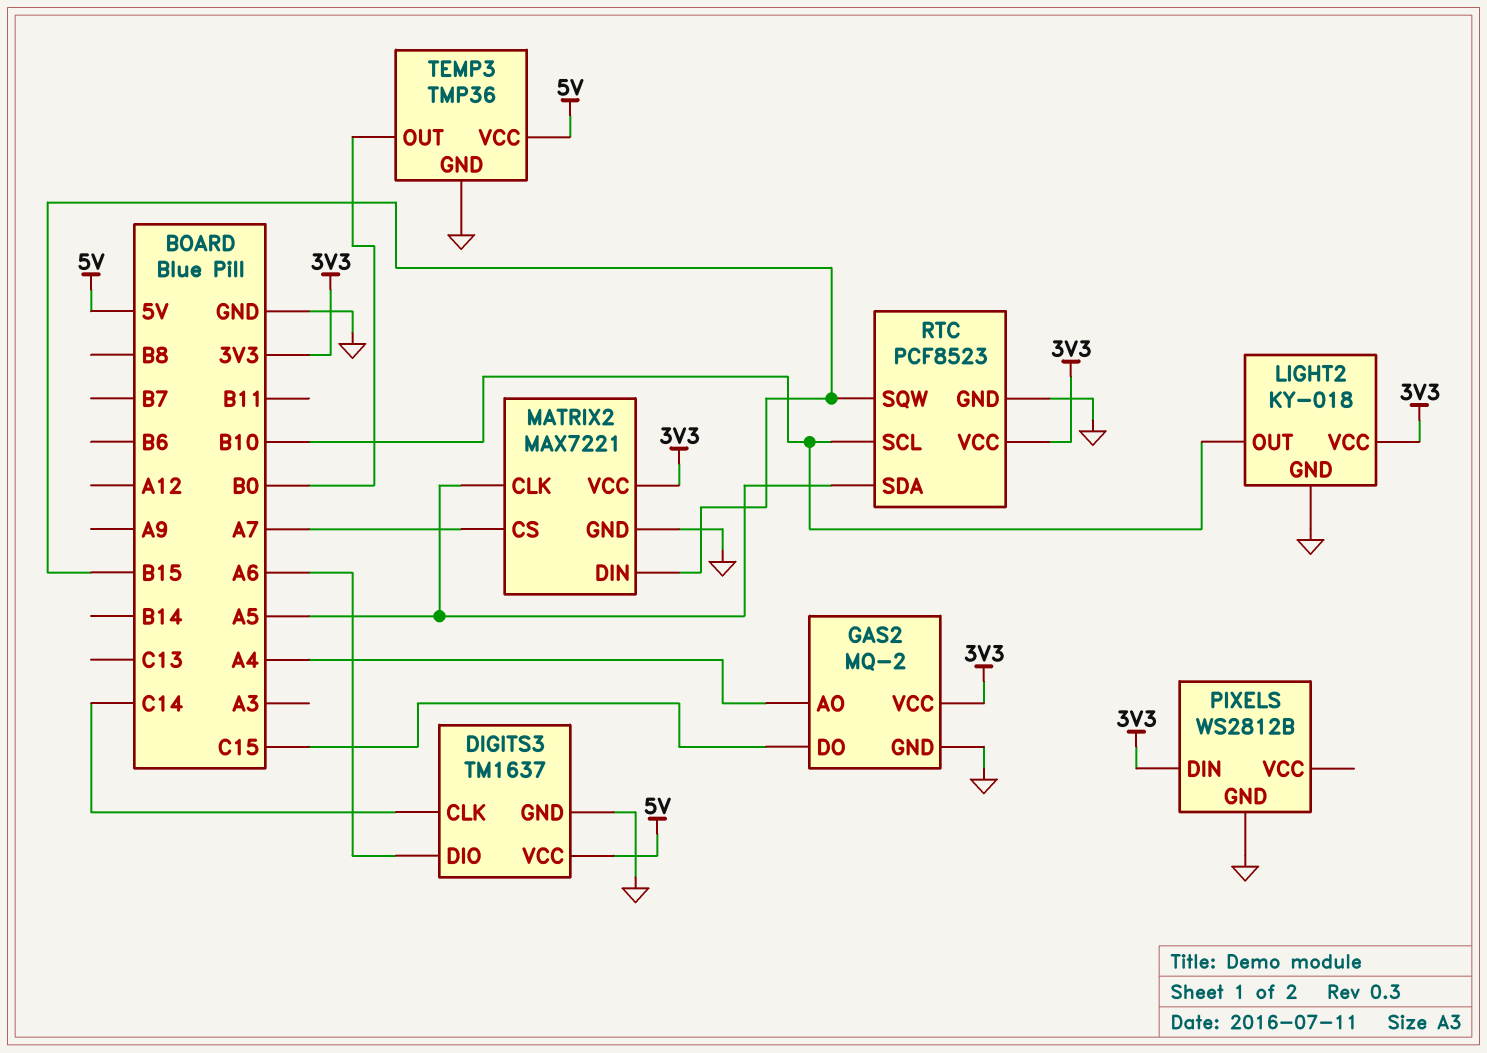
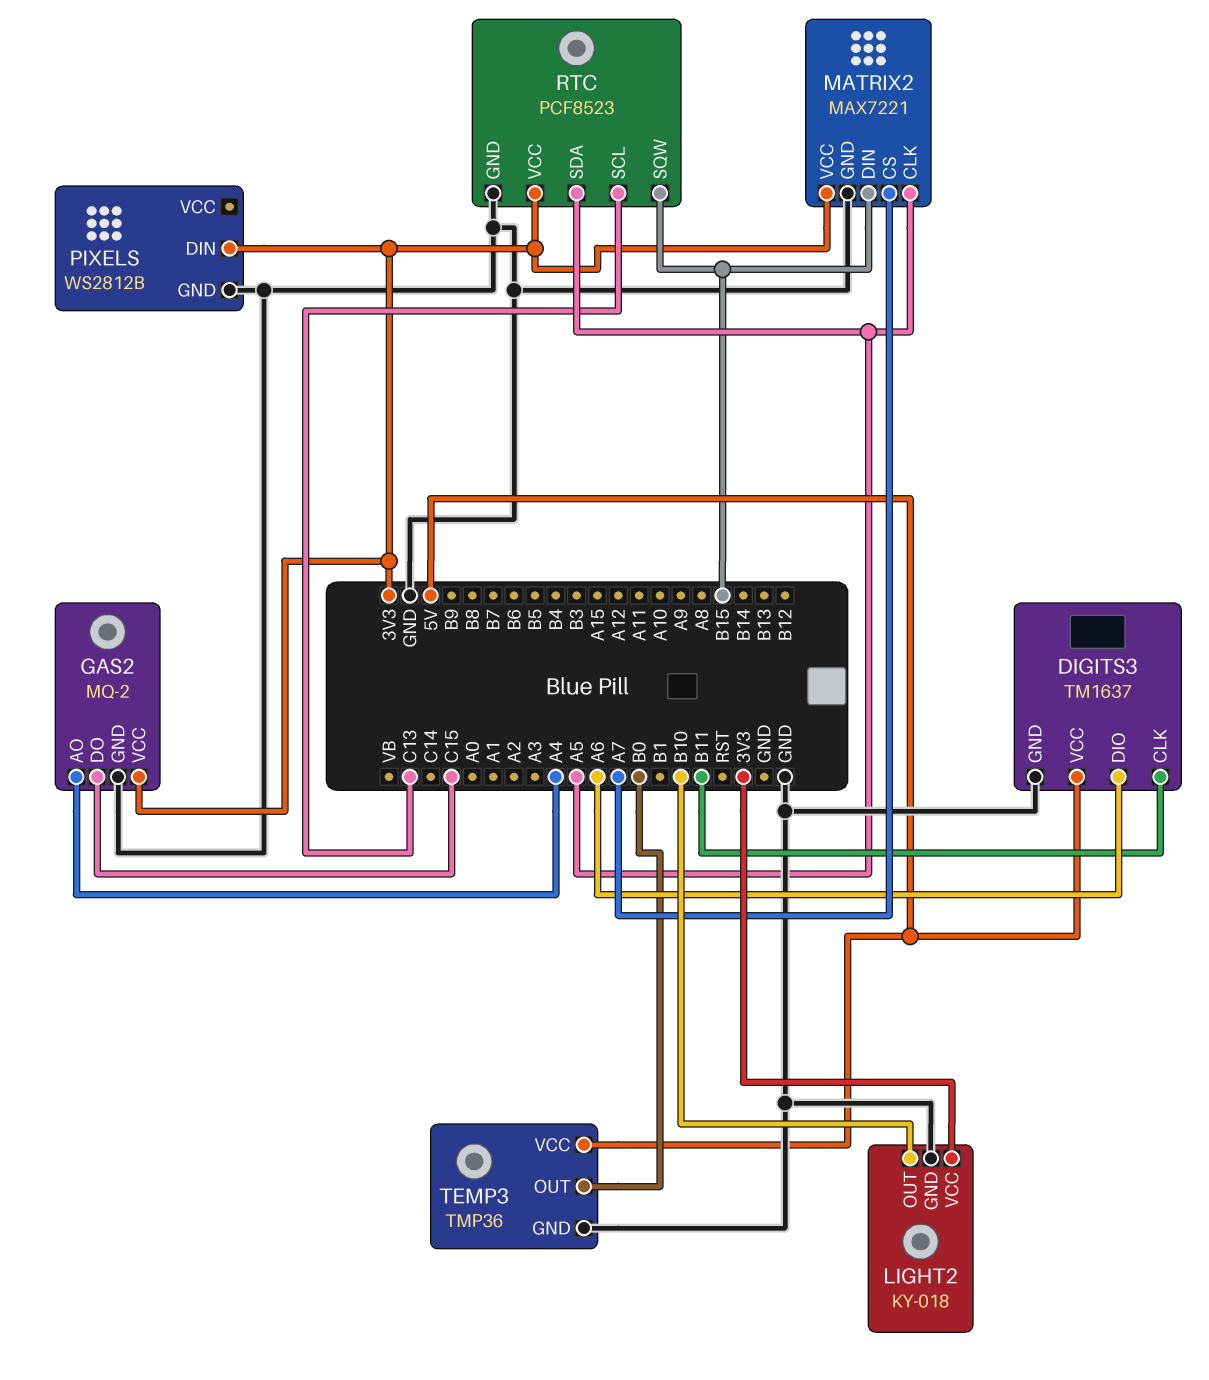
DIGITS3 pin CLK: C14 -> B11
RTC pin SCL: B10 -> C13

